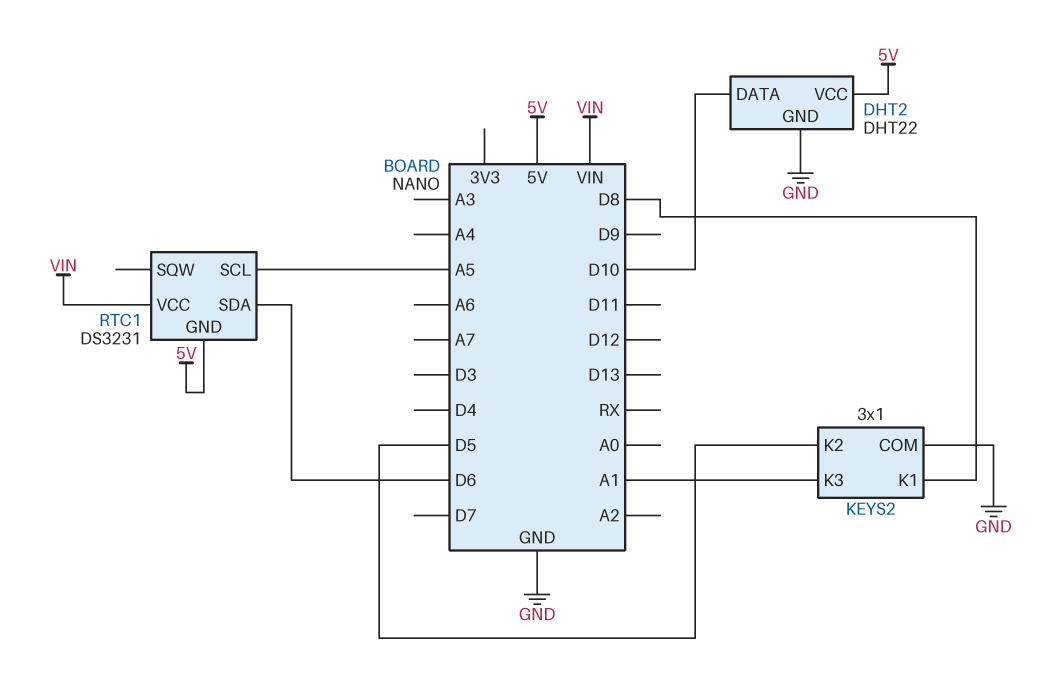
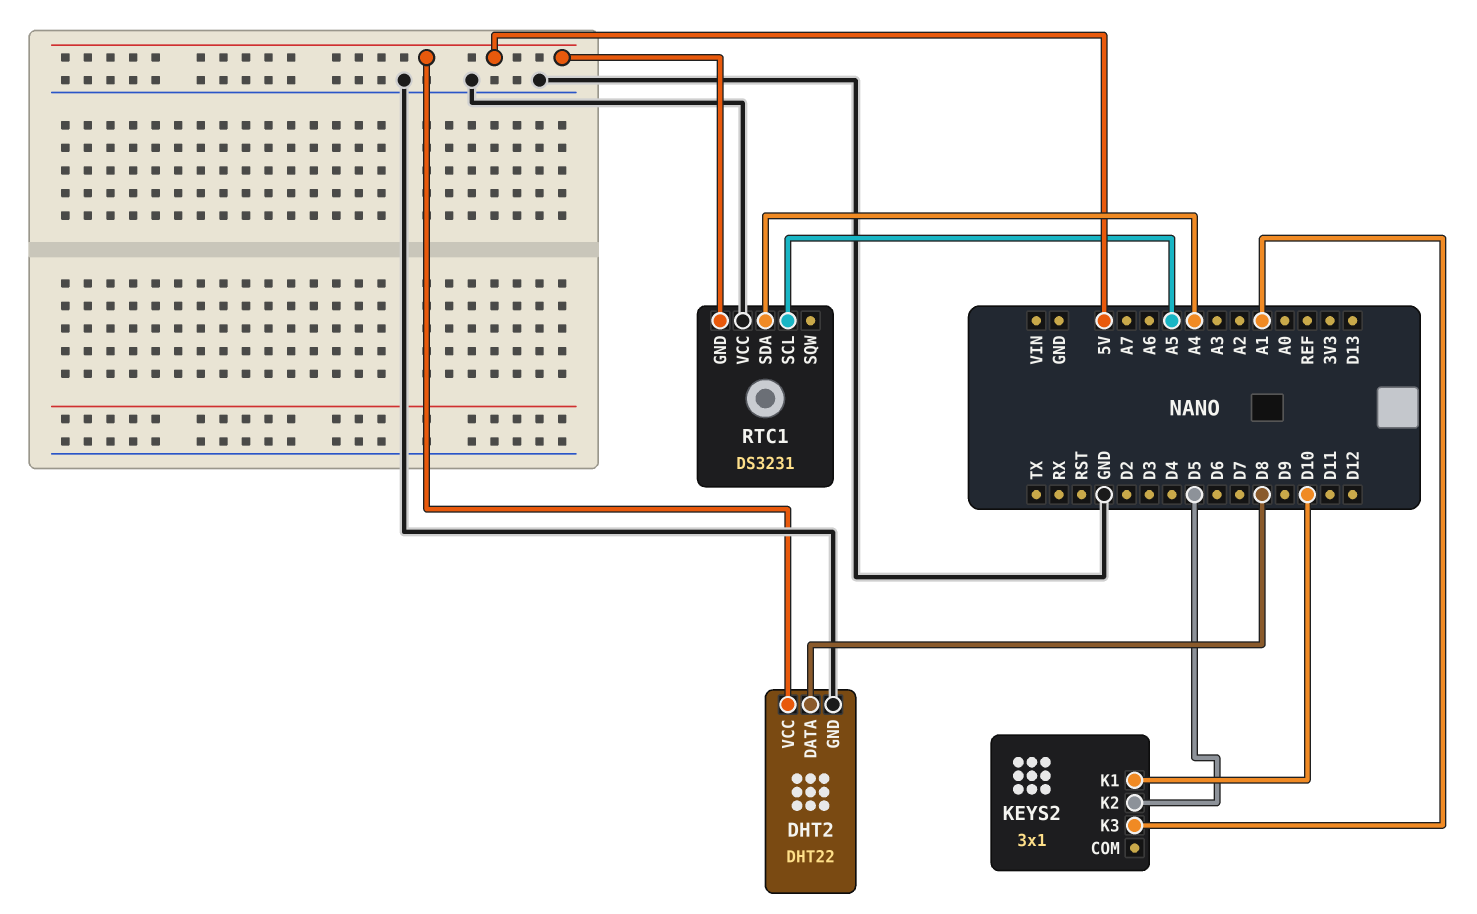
DHT2 pin DATA: D10 -> D8
KEYS2 pin COM: GND -> none
KEYS2 pin K1: D8 -> D10
RTC1 pin SDA: D6 -> A4
RTC1 pin VCC: VIN -> GND

